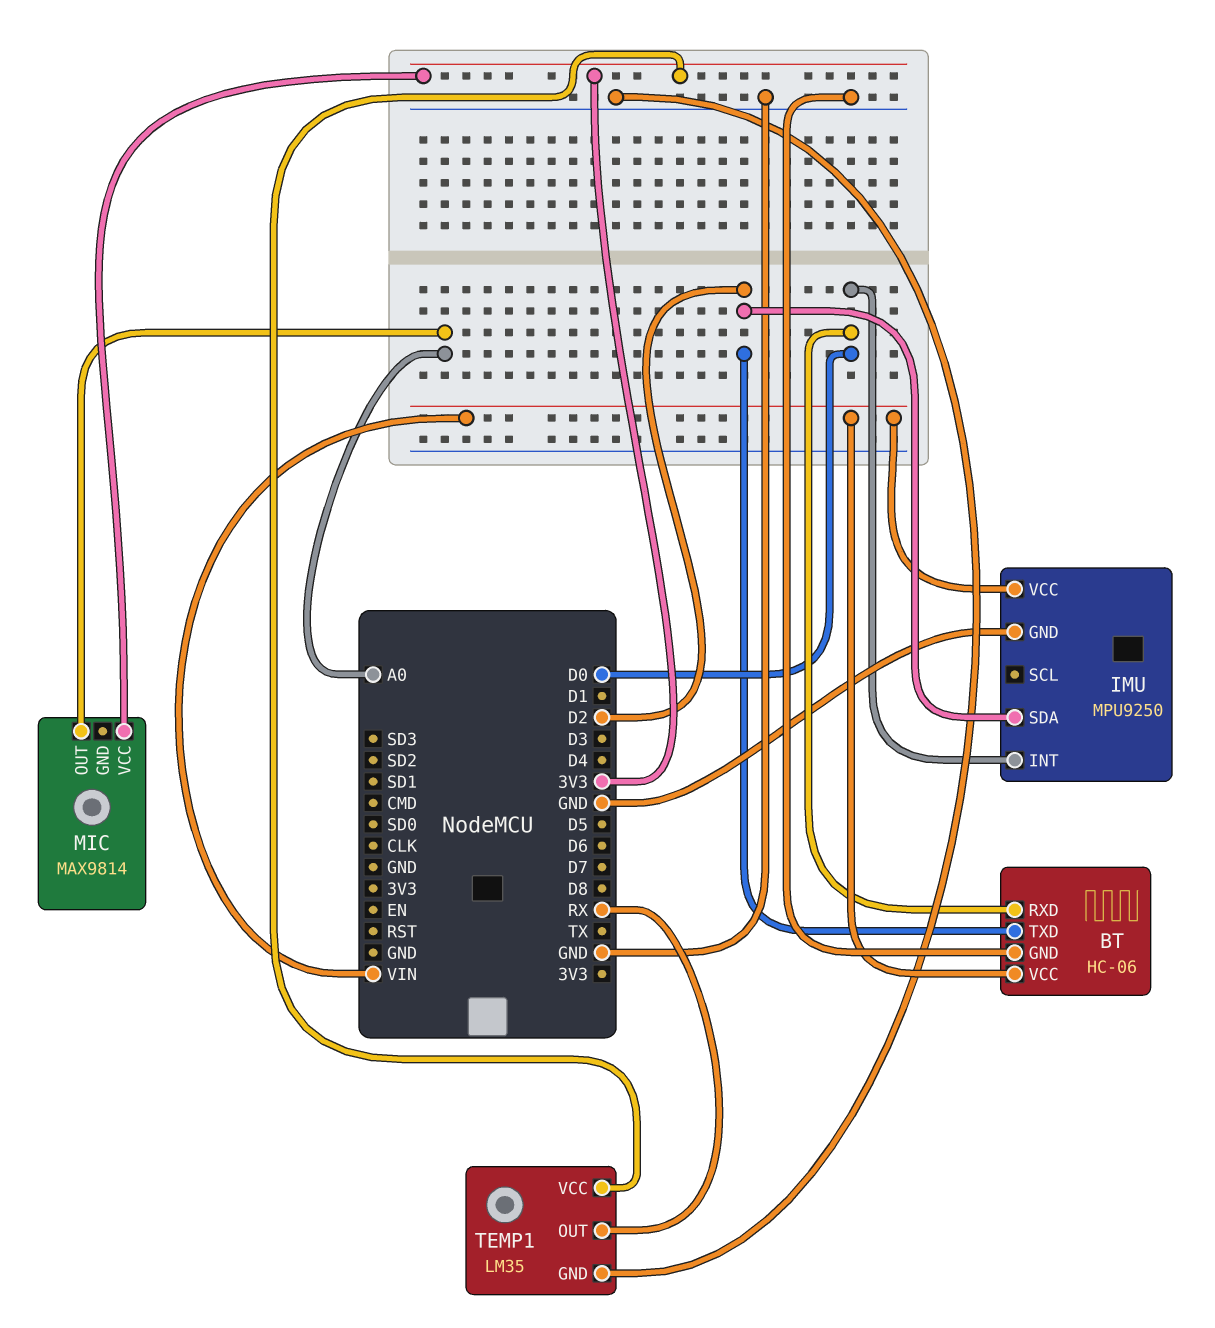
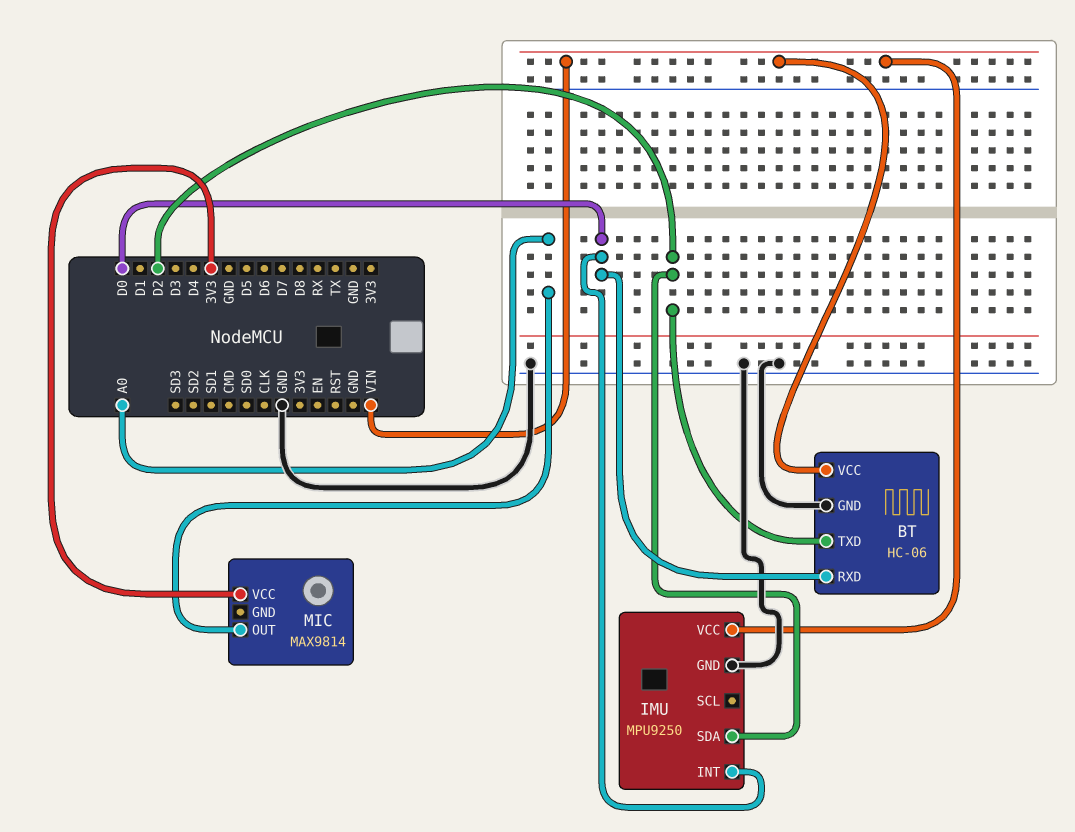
TEMP1: LM35 -> none
TEMP1 pin GND: GND -> none
TEMP1 pin OUT: RX -> none
TEMP1 pin VCC: 3V3 -> none

